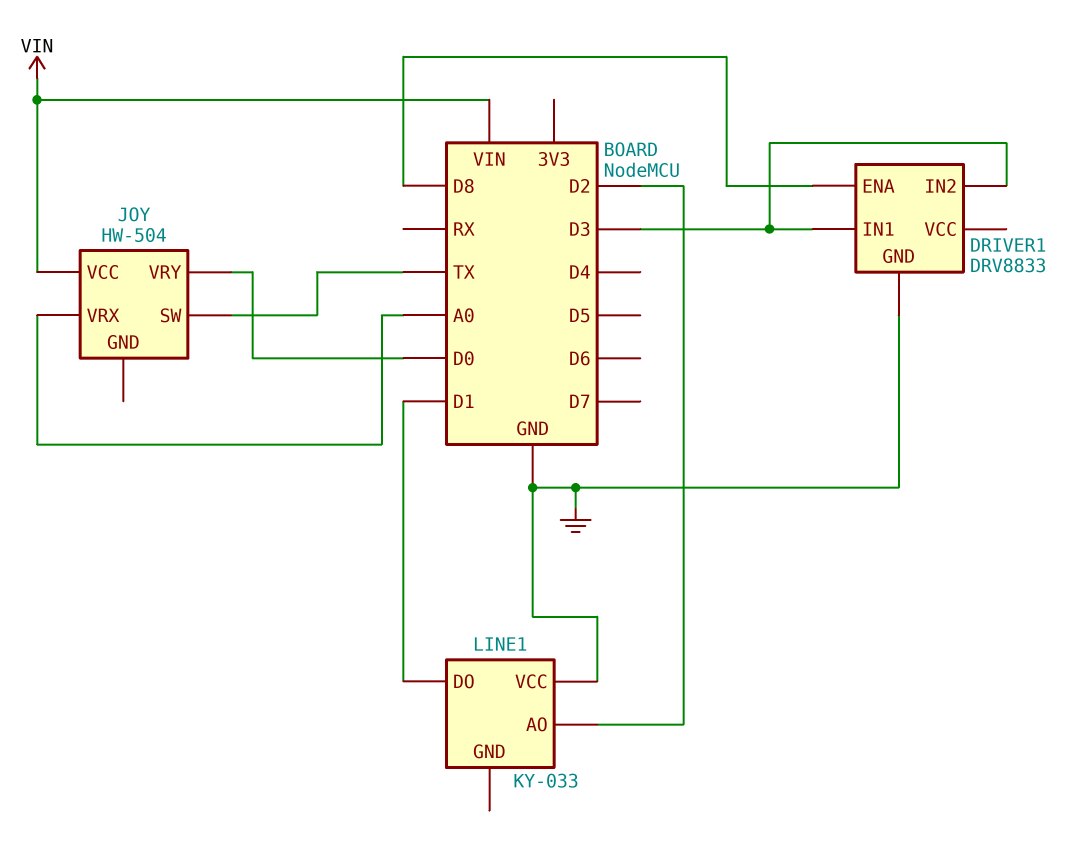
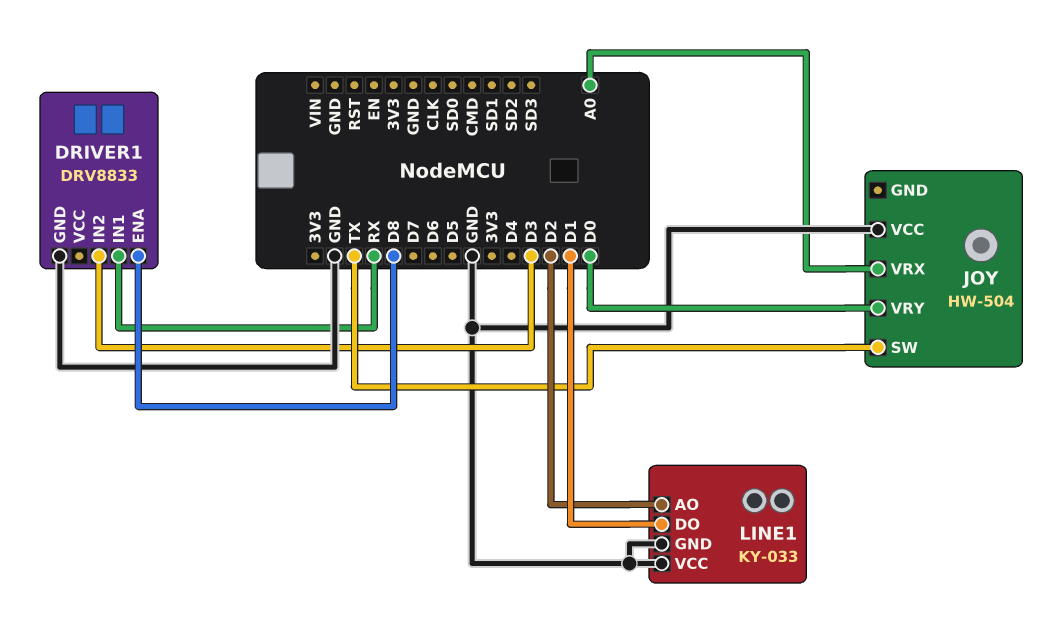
DRIVER1 pin IN1: D3 -> RX
JOY pin VCC: VIN -> GND
LINE1 pin GND: none -> GND

